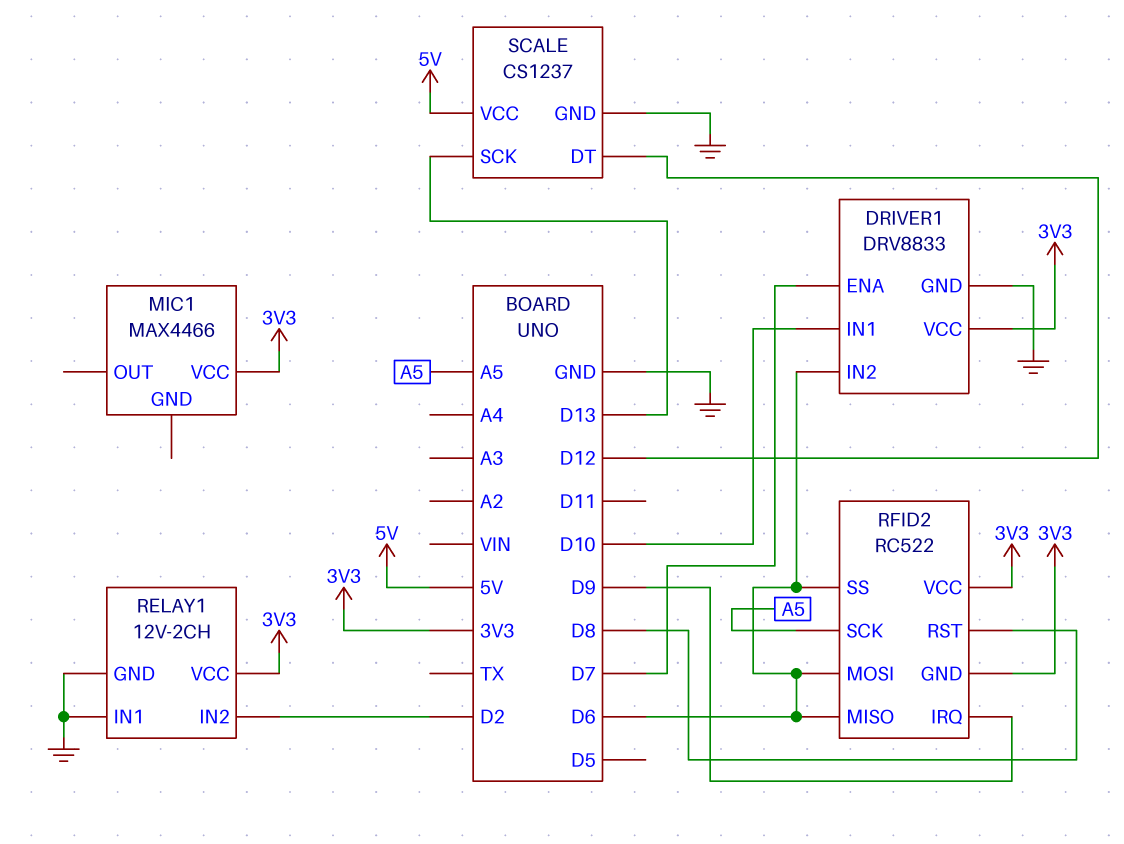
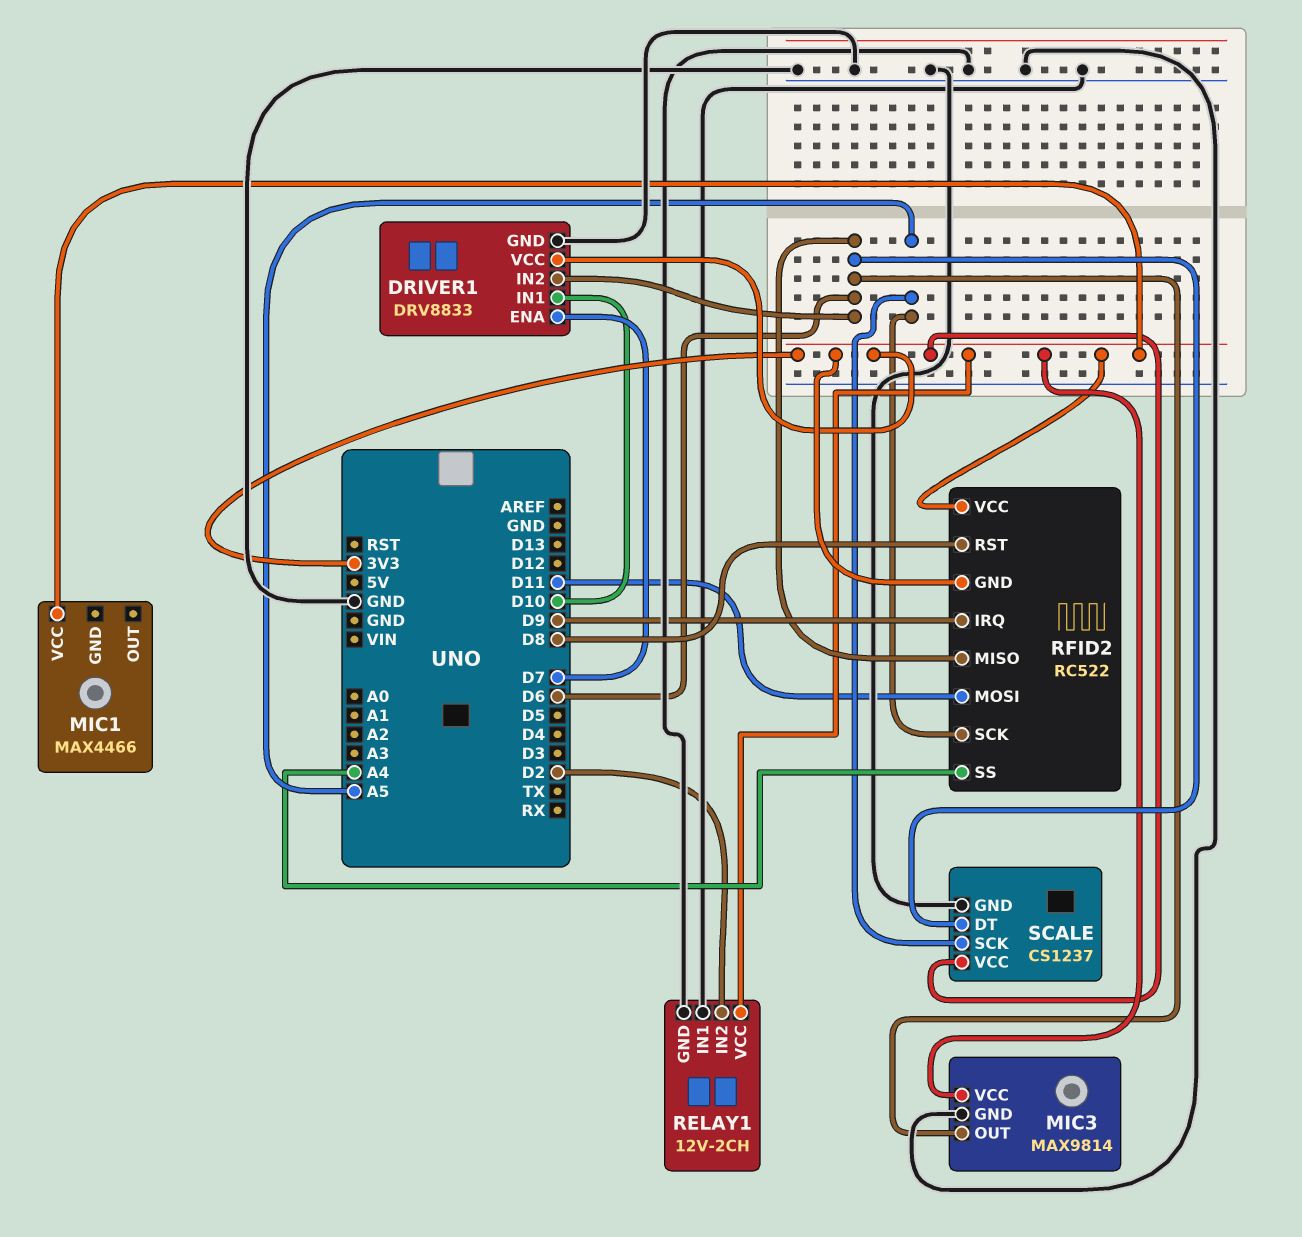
MIC3: none -> MAX9814
MIC3 pin GND: none -> GND
MIC3 pin OUT: none -> D6
MIC3 pin VCC: none -> 3V3
RFID2 pin MOSI: D6 -> D11
RFID2 pin SS: D6 -> A4
SCALE pin DT: D12 -> D6
SCALE pin SCK: D13 -> A5
SCALE pin VCC: 5V -> 3V3

